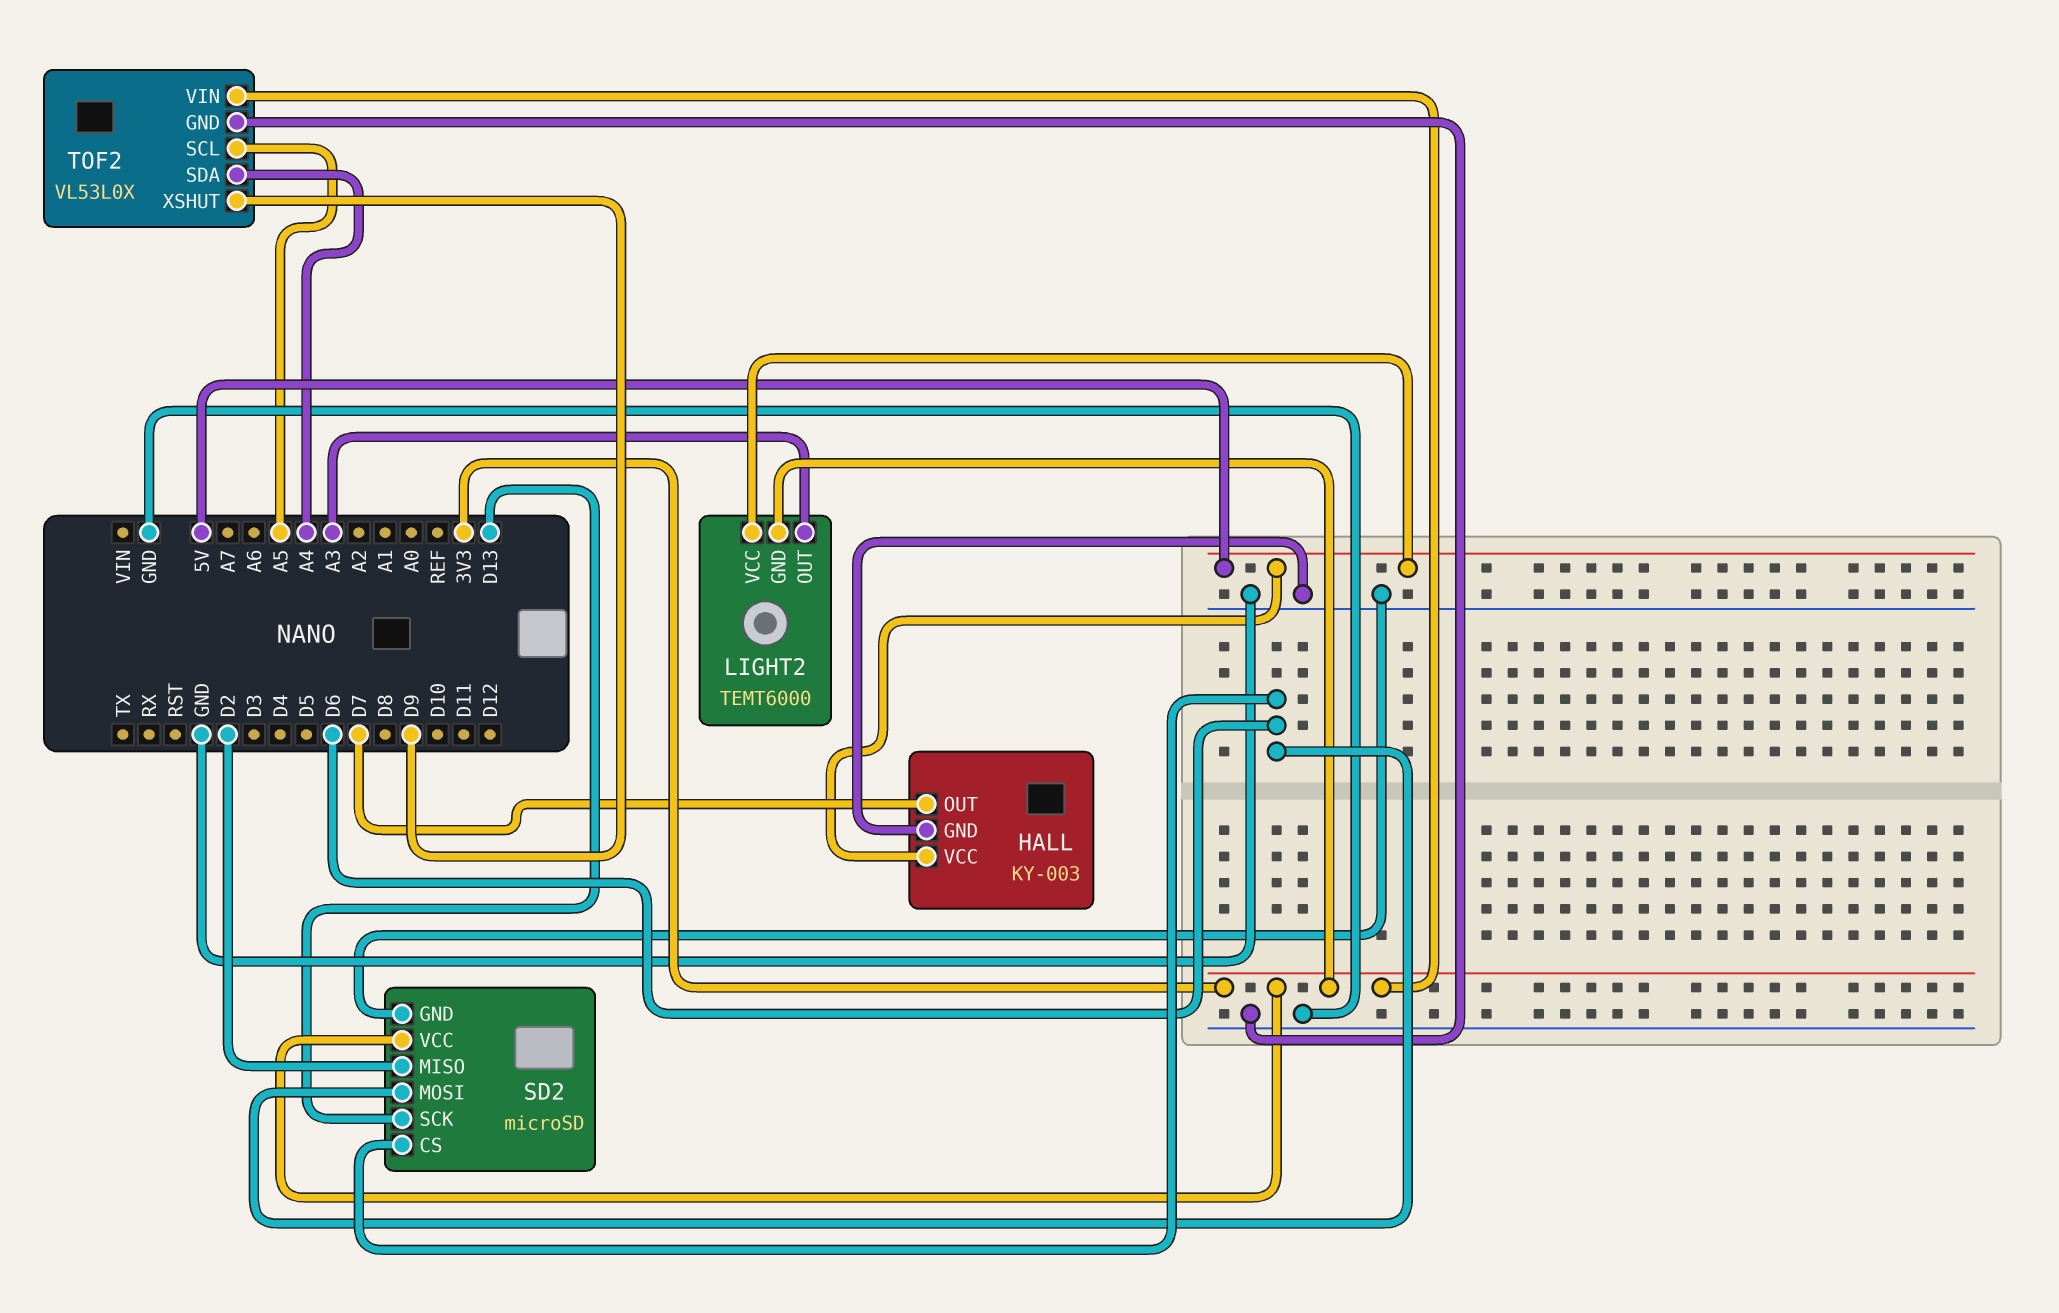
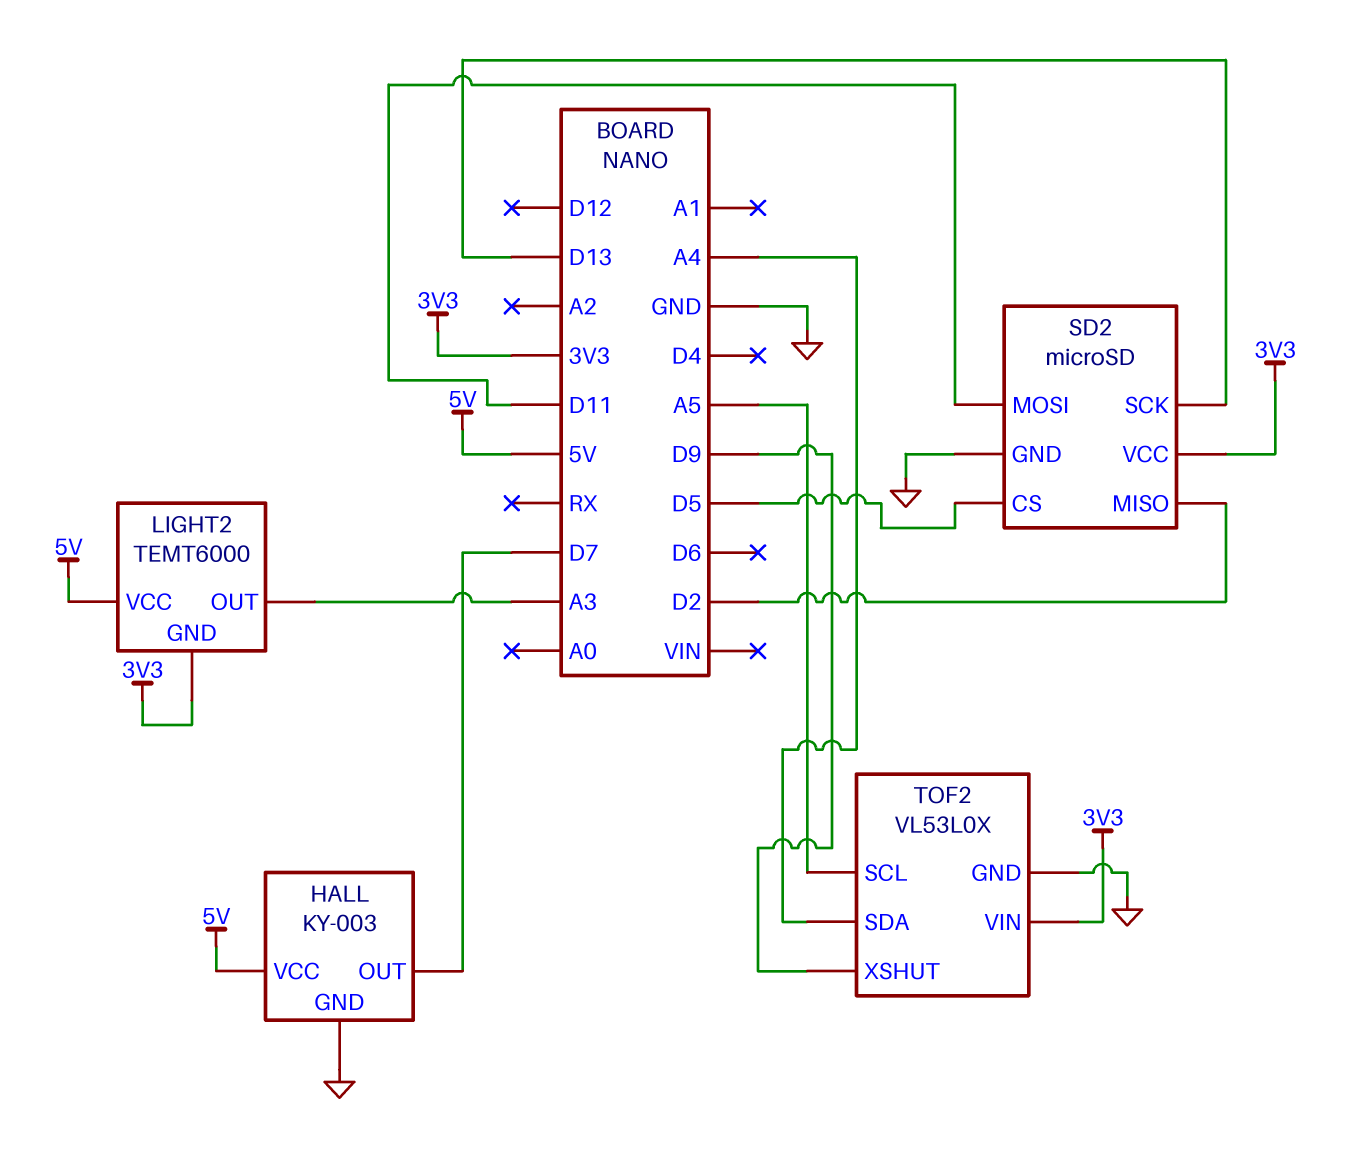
SD2 pin CS: D6 -> D5
SD2 pin MOSI: D6 -> D11

